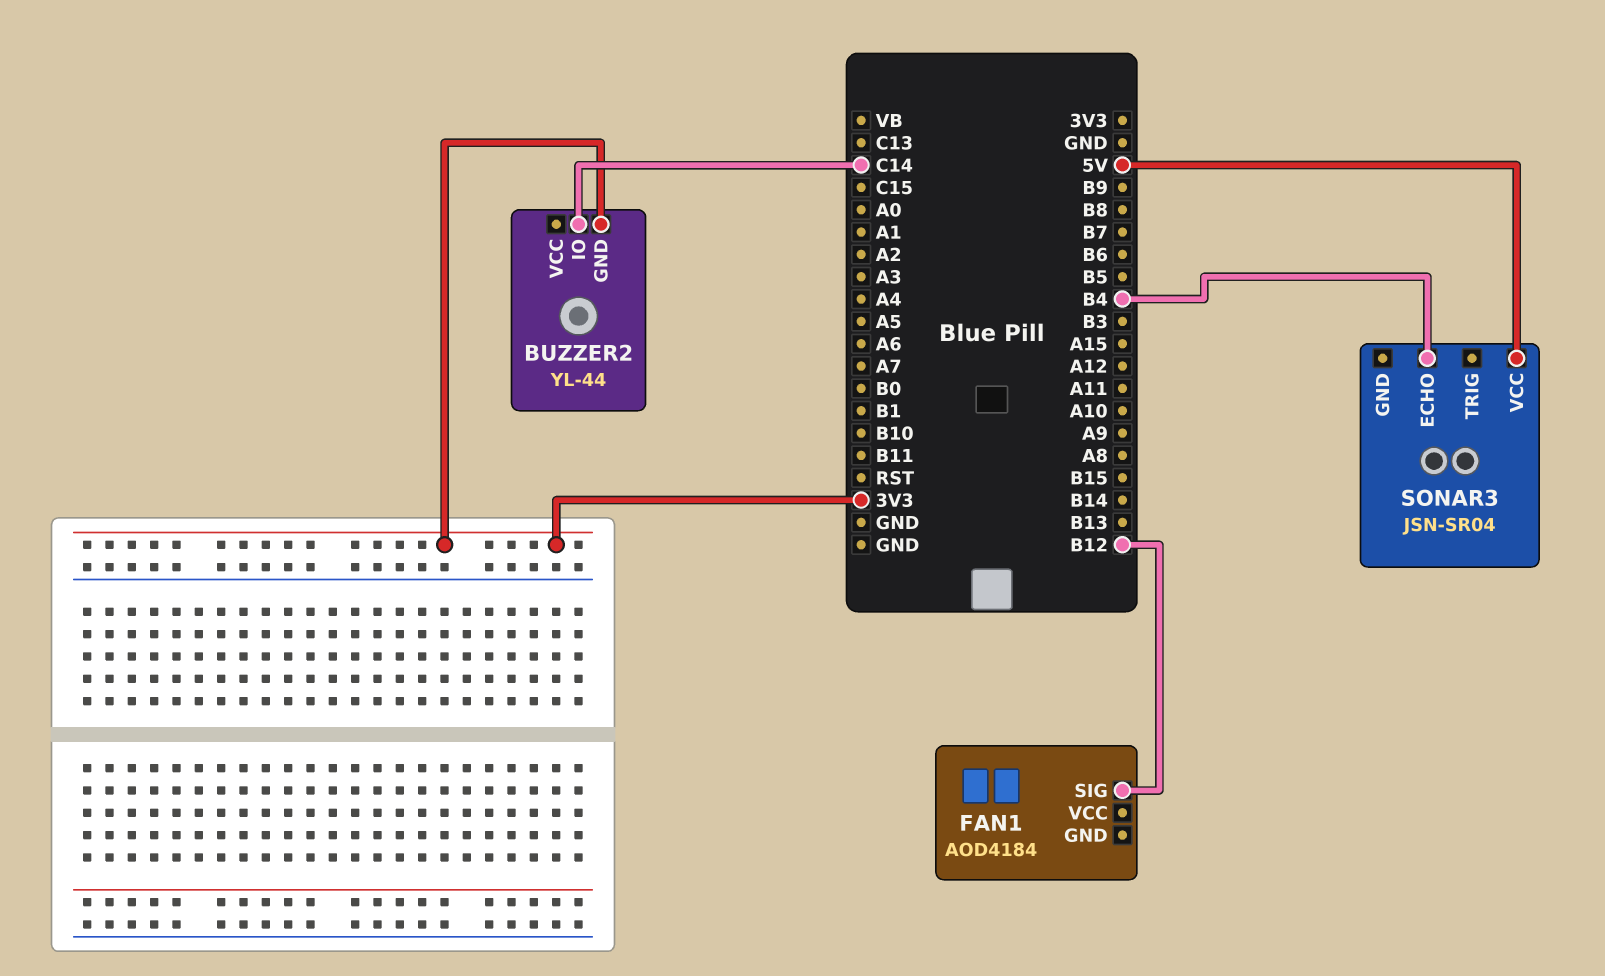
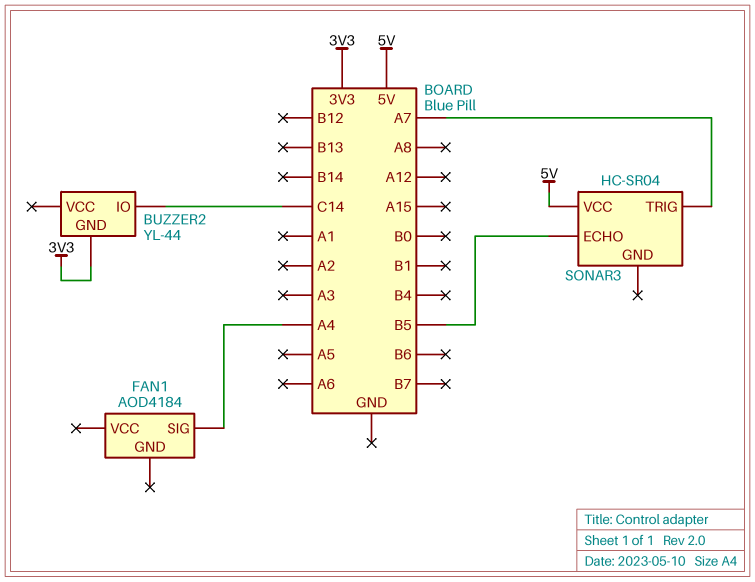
FAN1 pin SIG: B12 -> A4
SONAR3: JSN-SR04 -> HC-SR04
SONAR3 pin ECHO: B4 -> B5
SONAR3 pin TRIG: none -> A7

